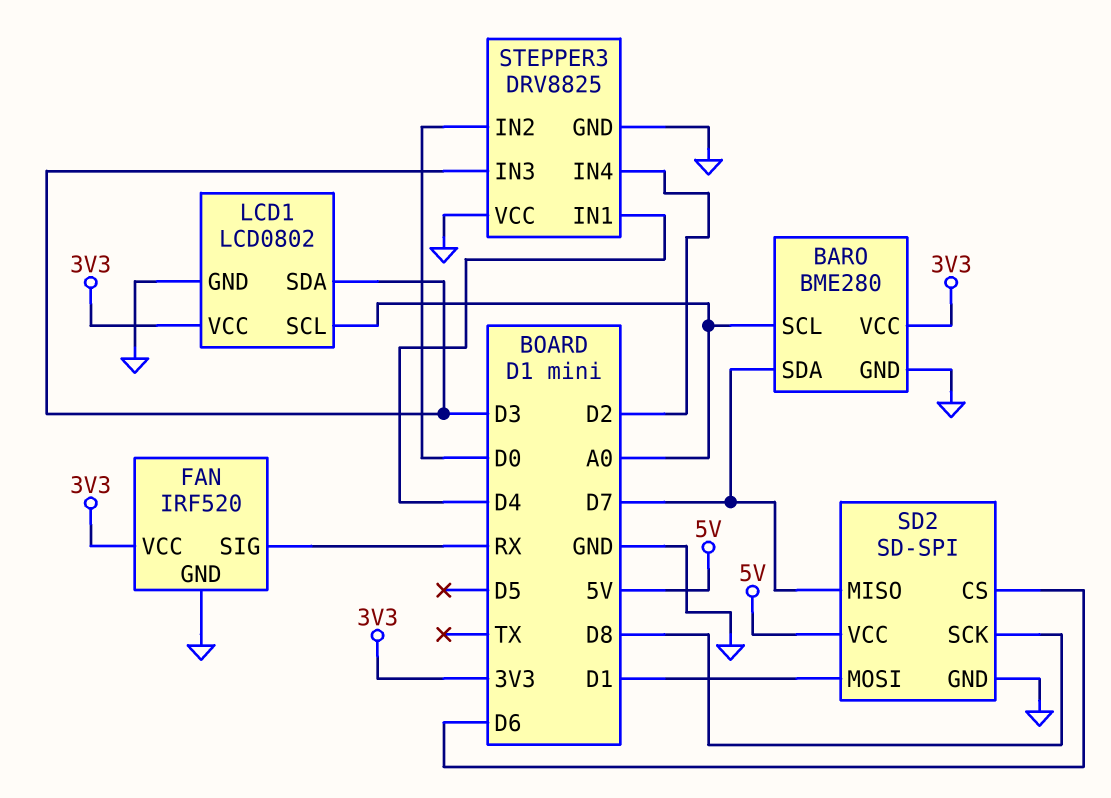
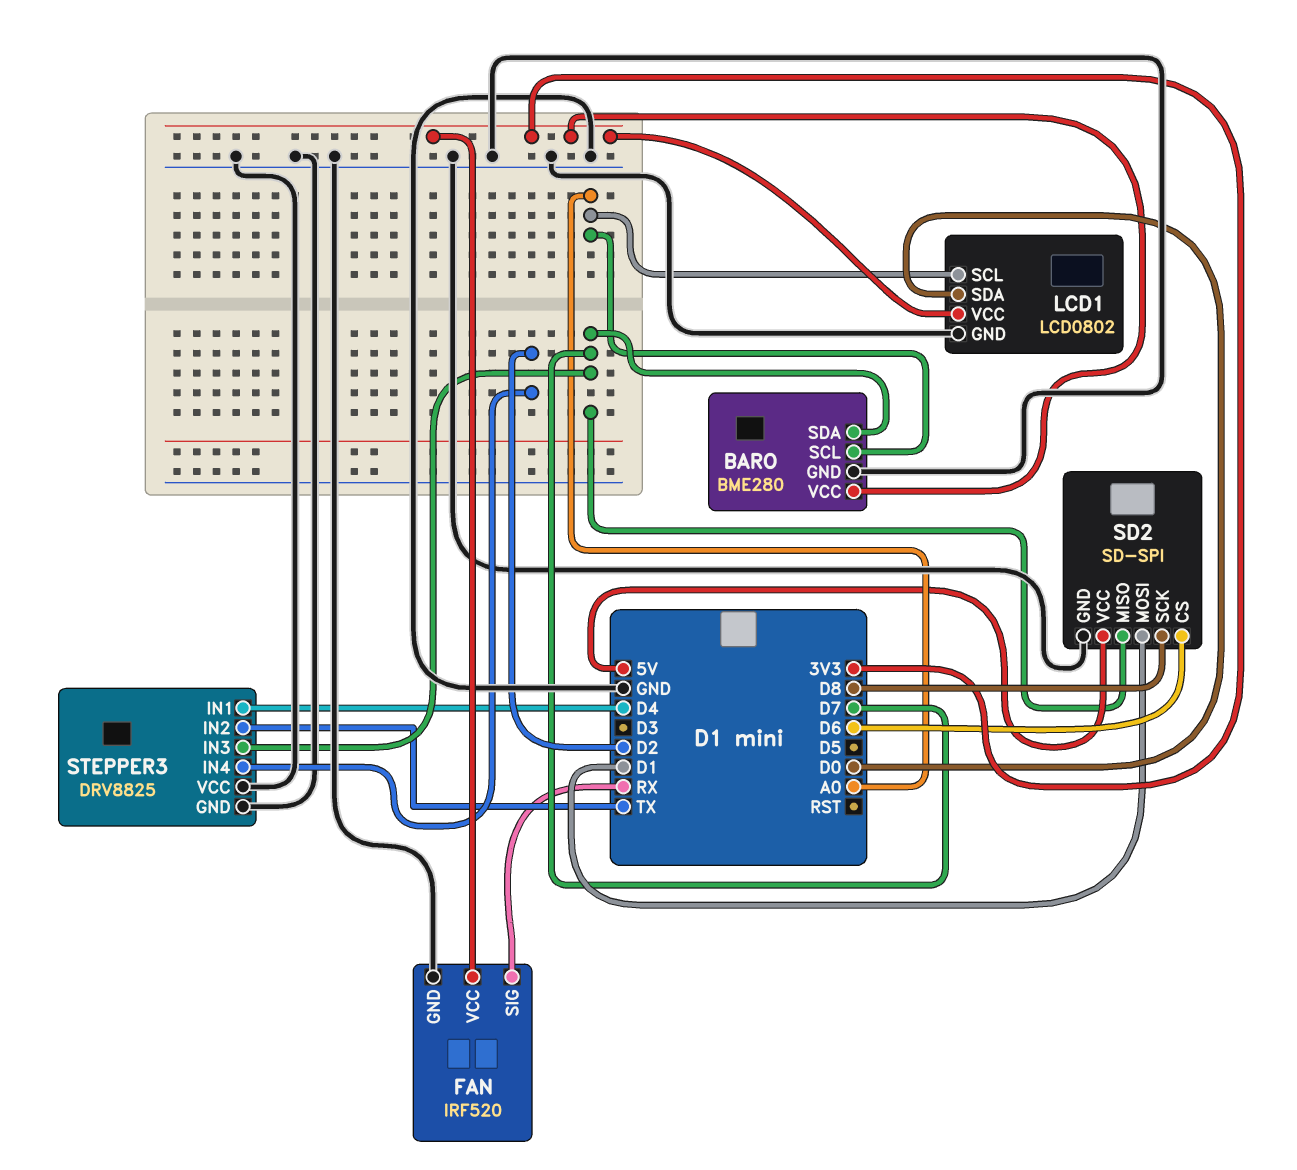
LCD1 pin SDA: D3 -> D0
STEPPER3 pin IN2: D0 -> TX
STEPPER3 pin IN3: D3 -> D7

